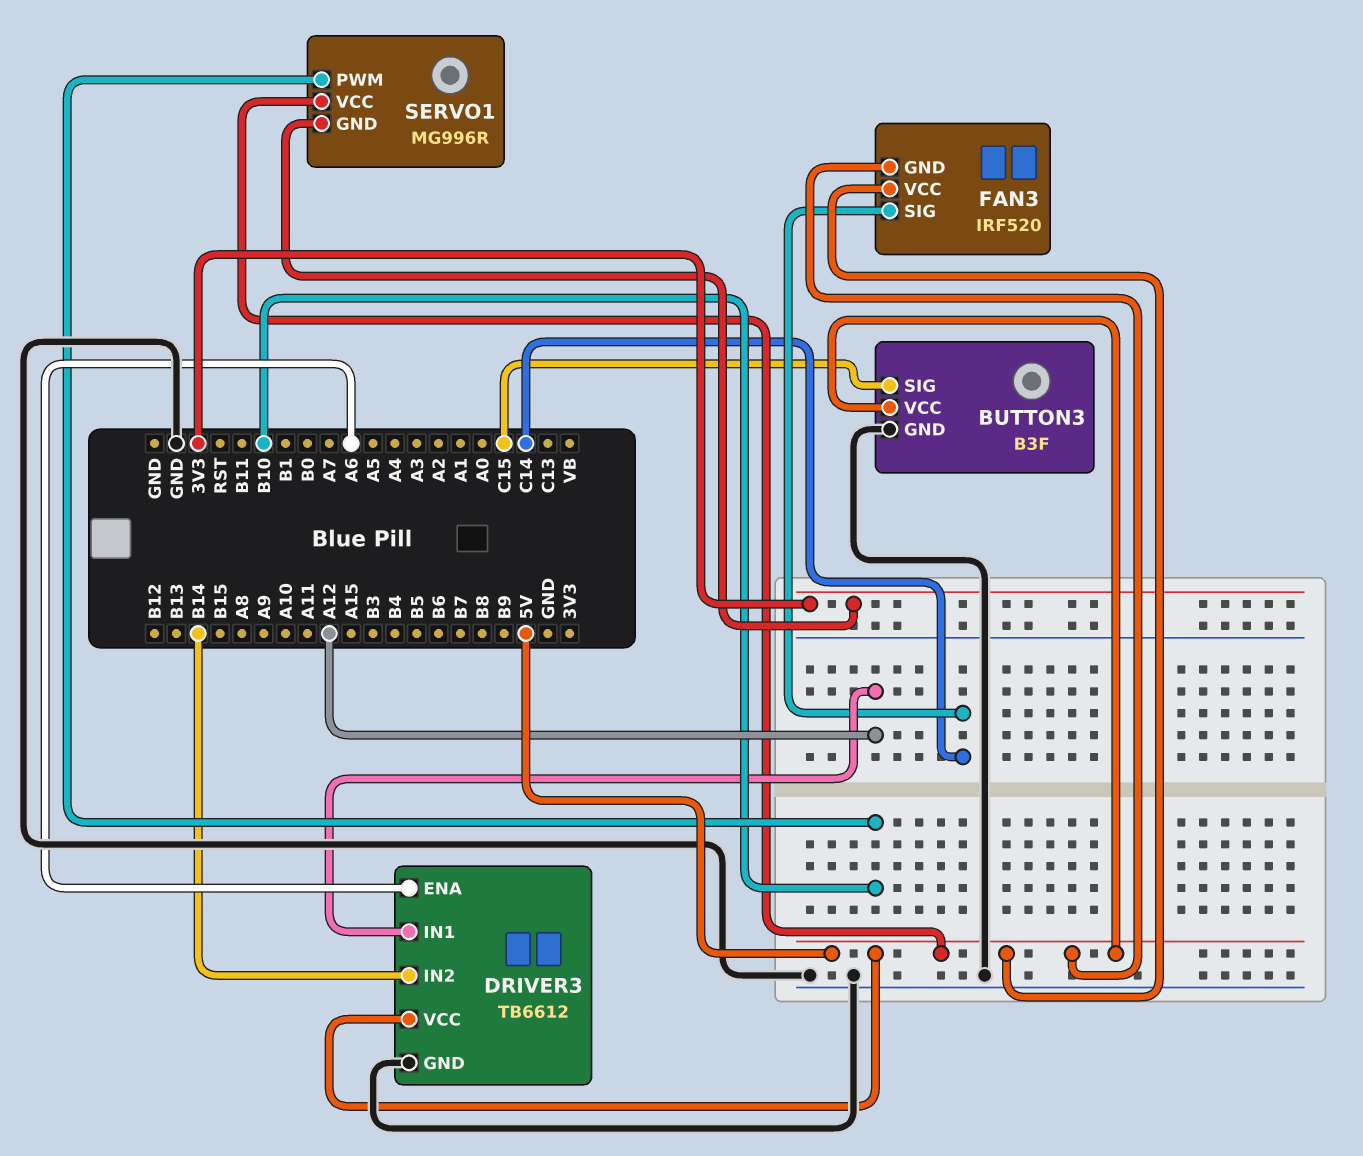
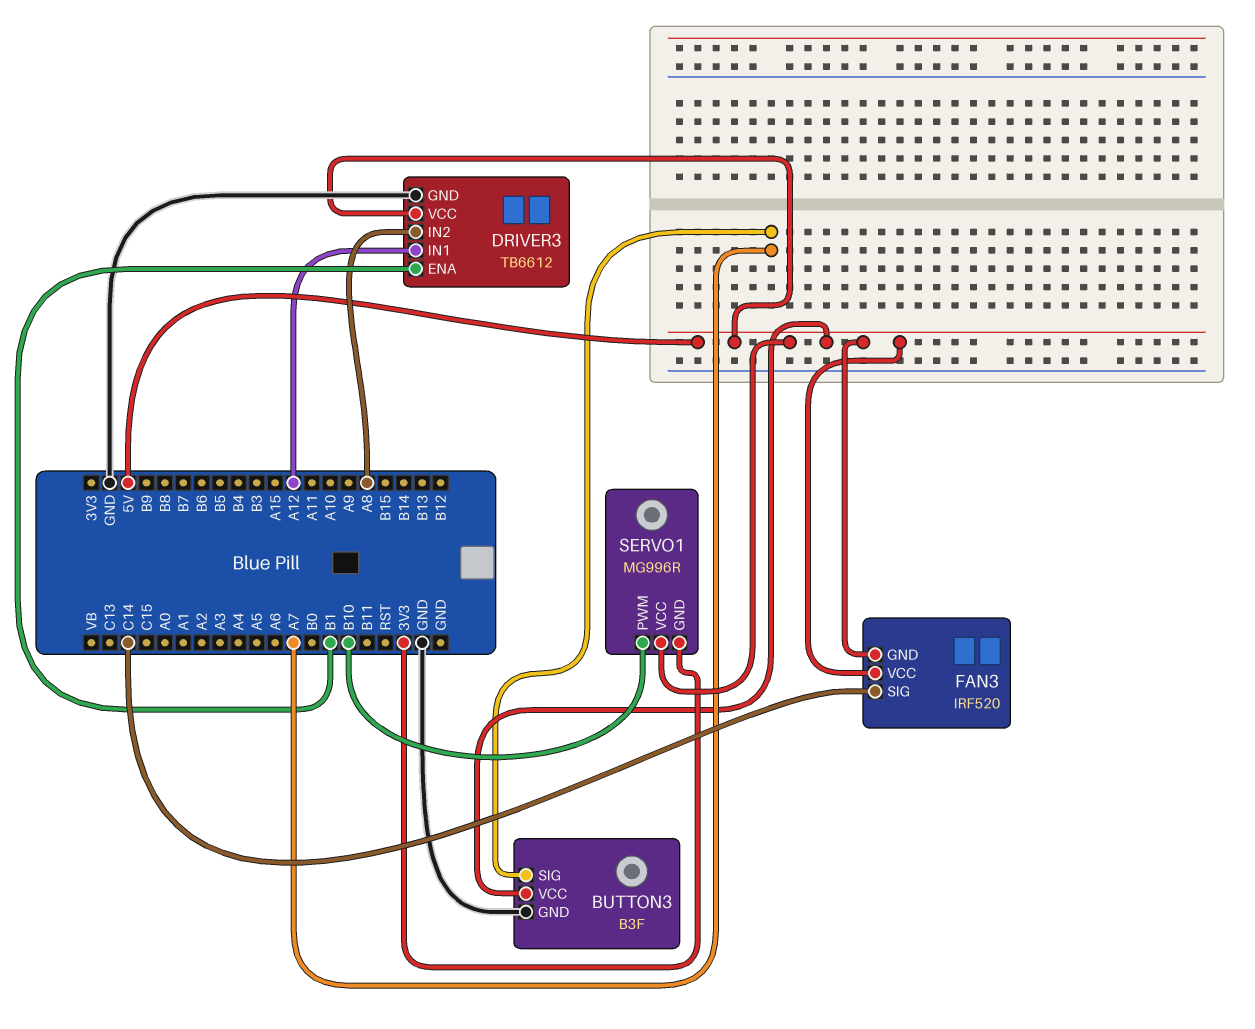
BUTTON3 pin SIG: C15 -> A7
DRIVER3 pin ENA: A6 -> B1
DRIVER3 pin IN2: B14 -> A8

